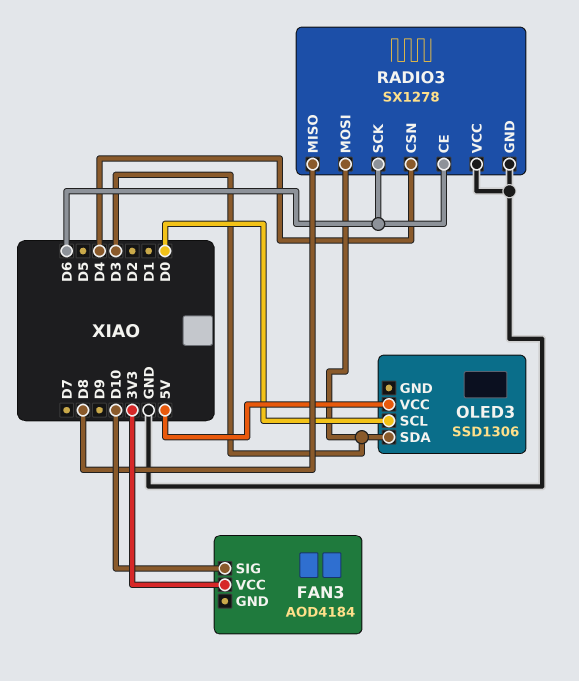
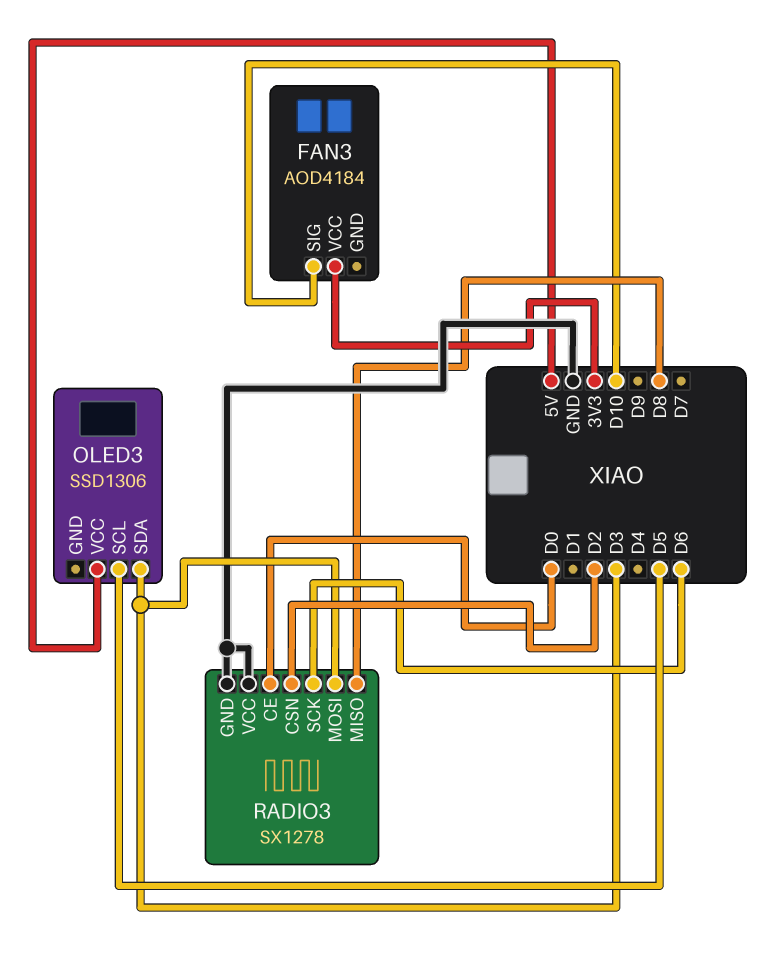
OLED3 pin SCL: D0 -> D5
RADIO3 pin CE: D6 -> D0
RADIO3 pin CSN: D4 -> D2

